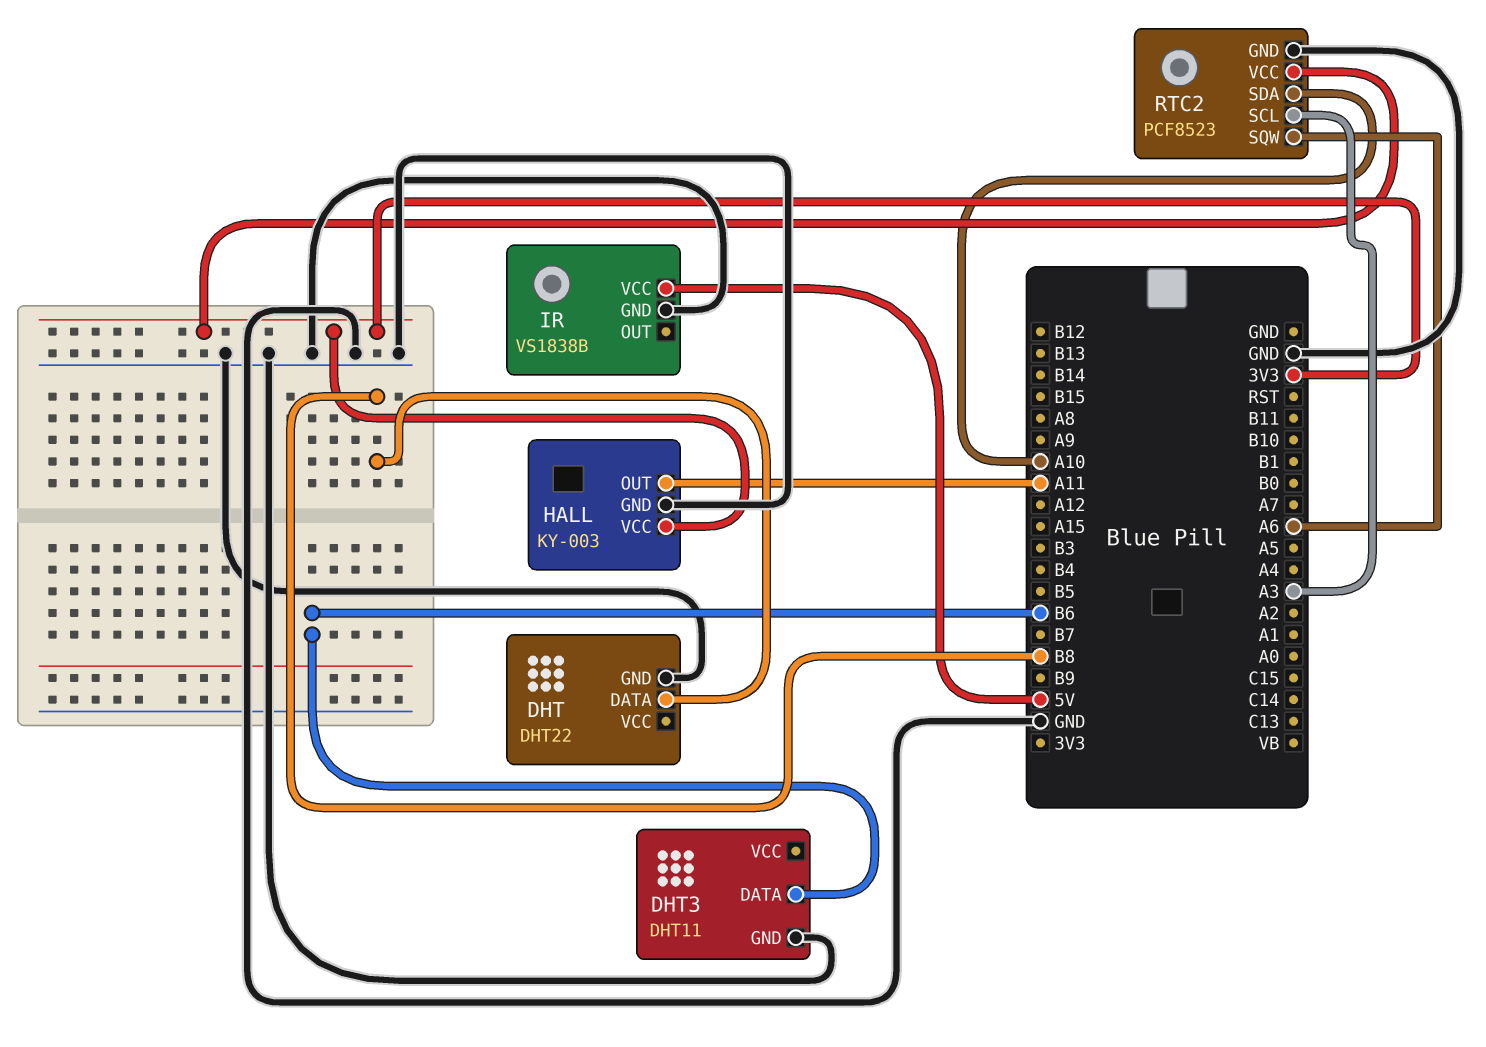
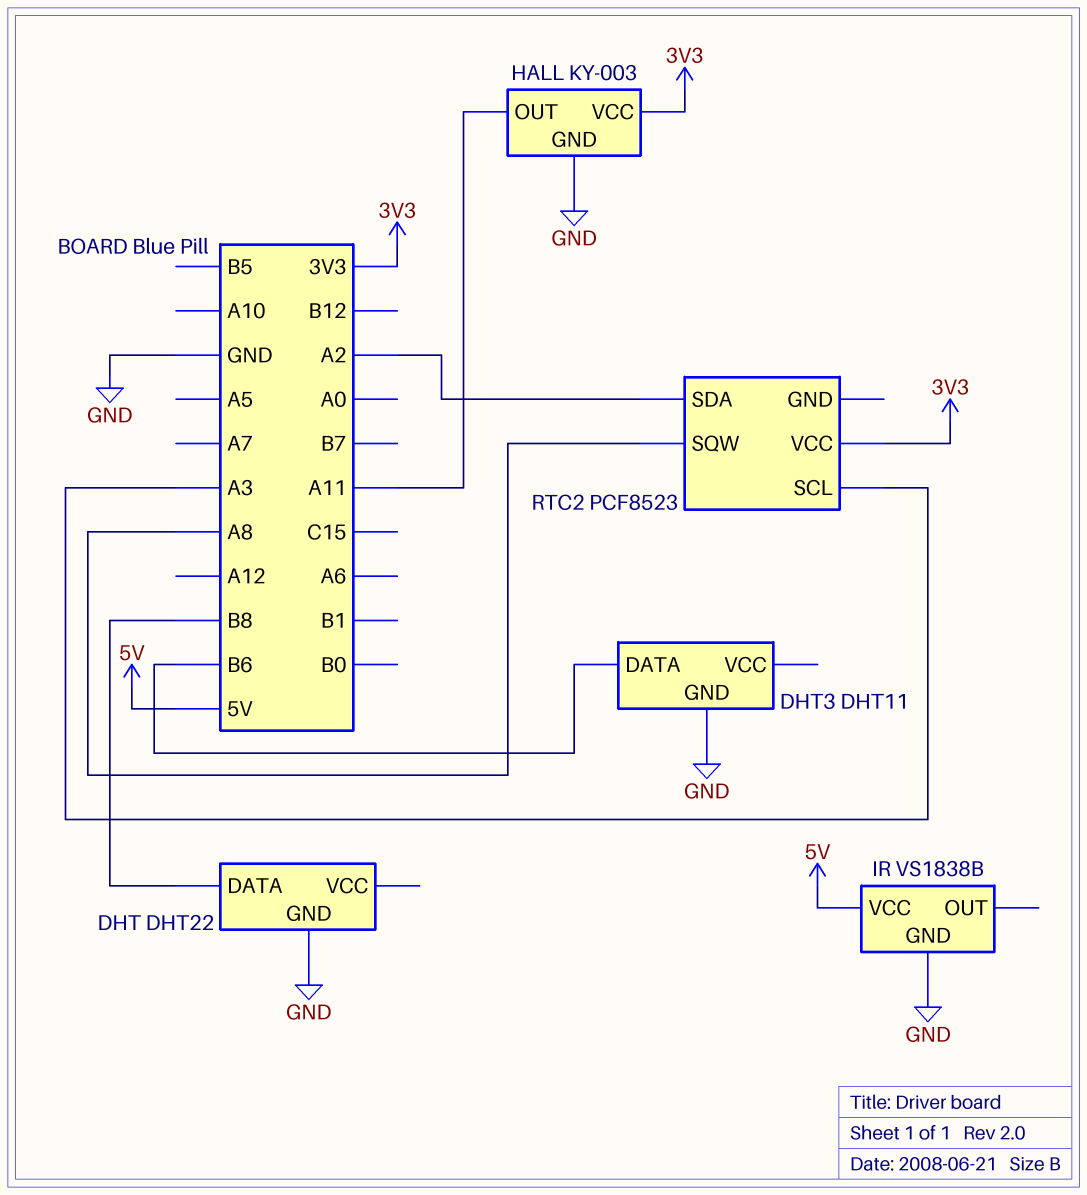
RTC2 pin GND: GND -> none
RTC2 pin SDA: A10 -> A2
RTC2 pin SQW: A6 -> A8

